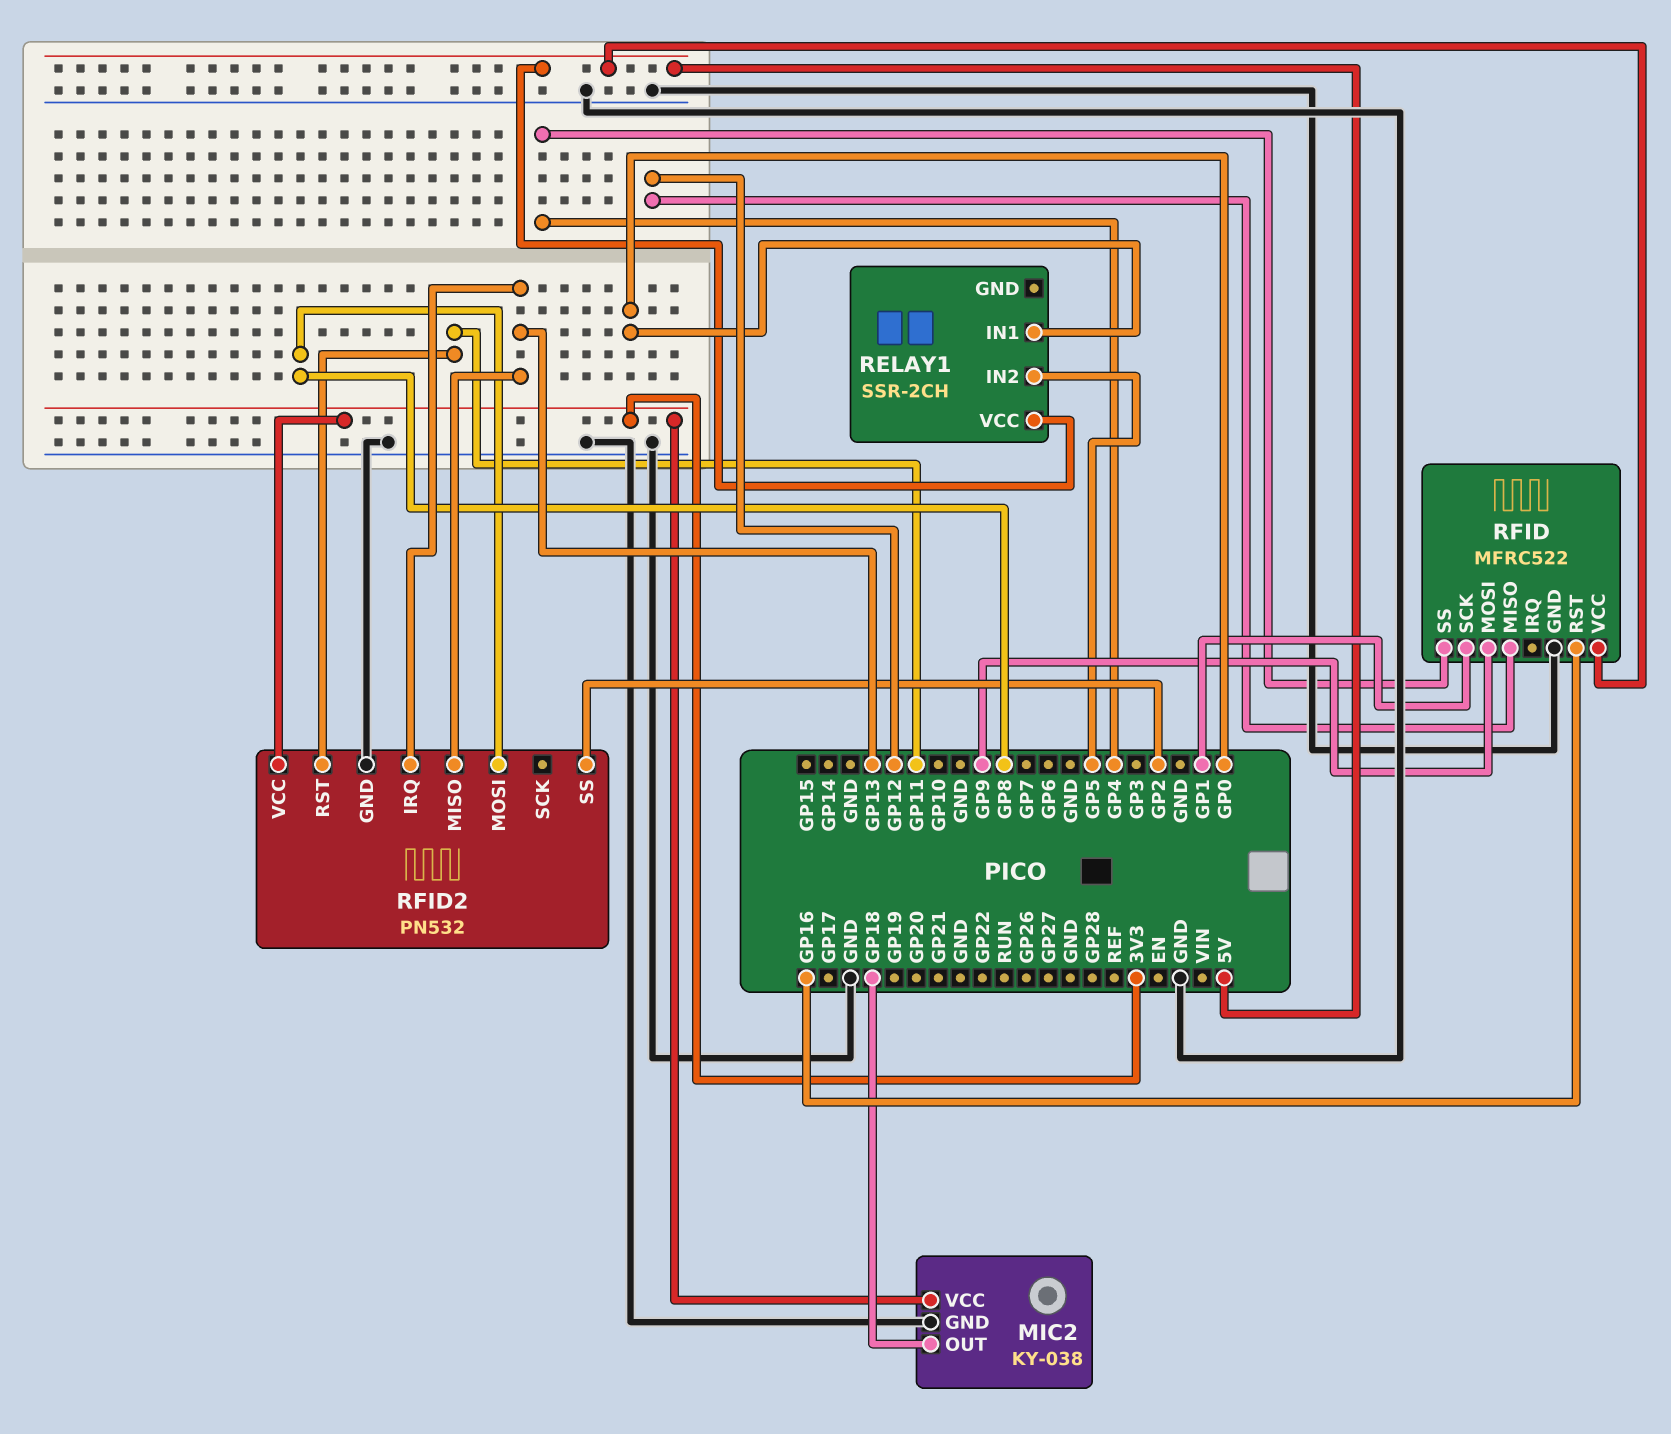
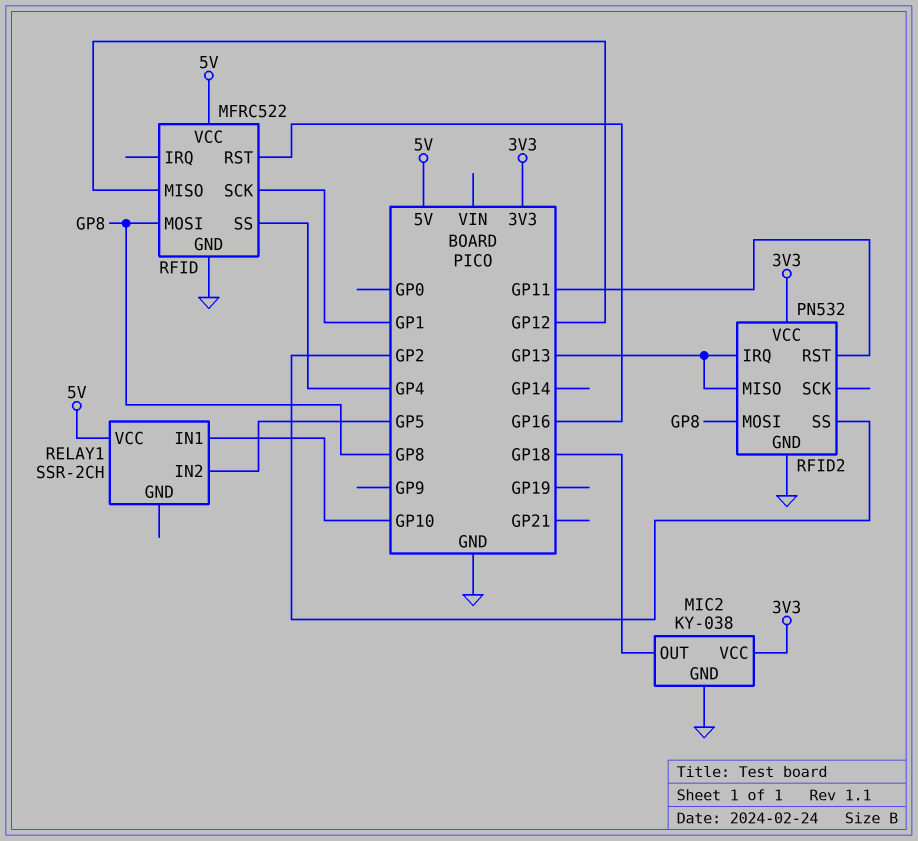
RELAY1 pin IN1: GP0 -> GP10
RFID pin MOSI: GP9 -> GP8

